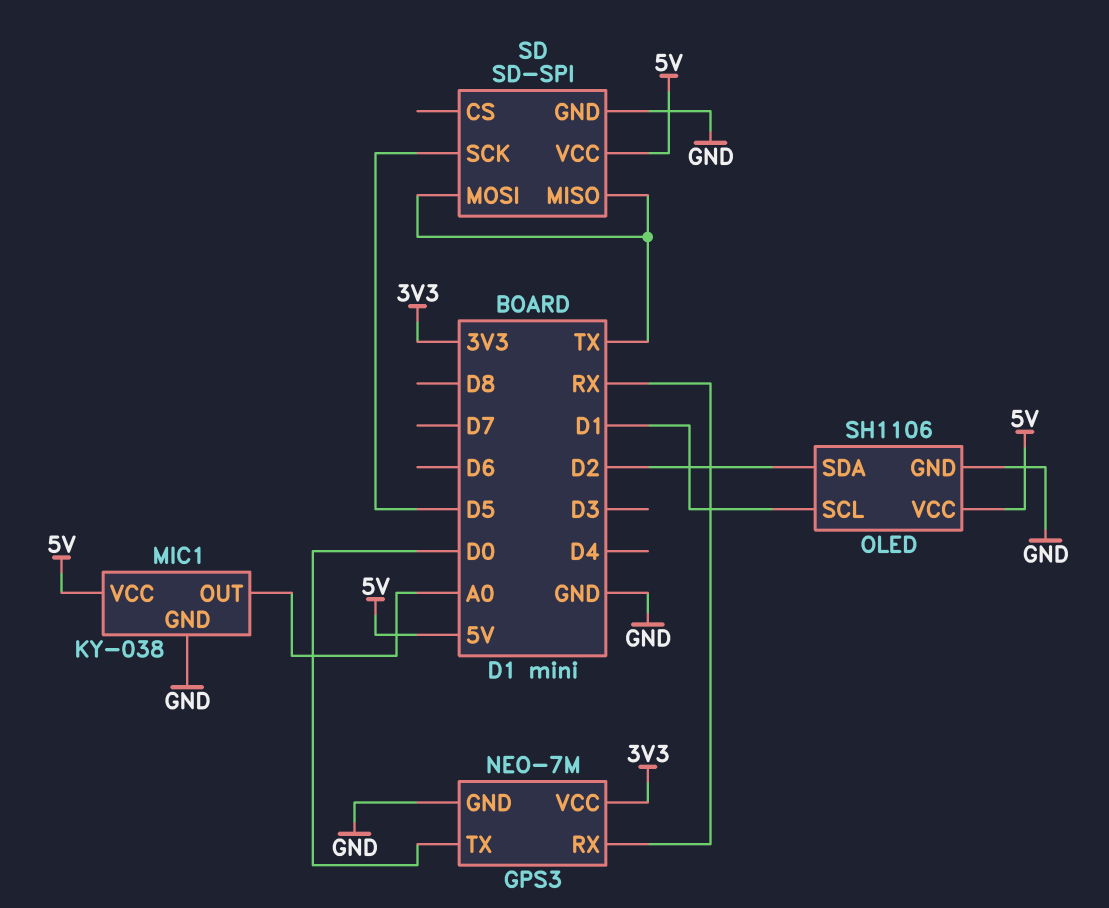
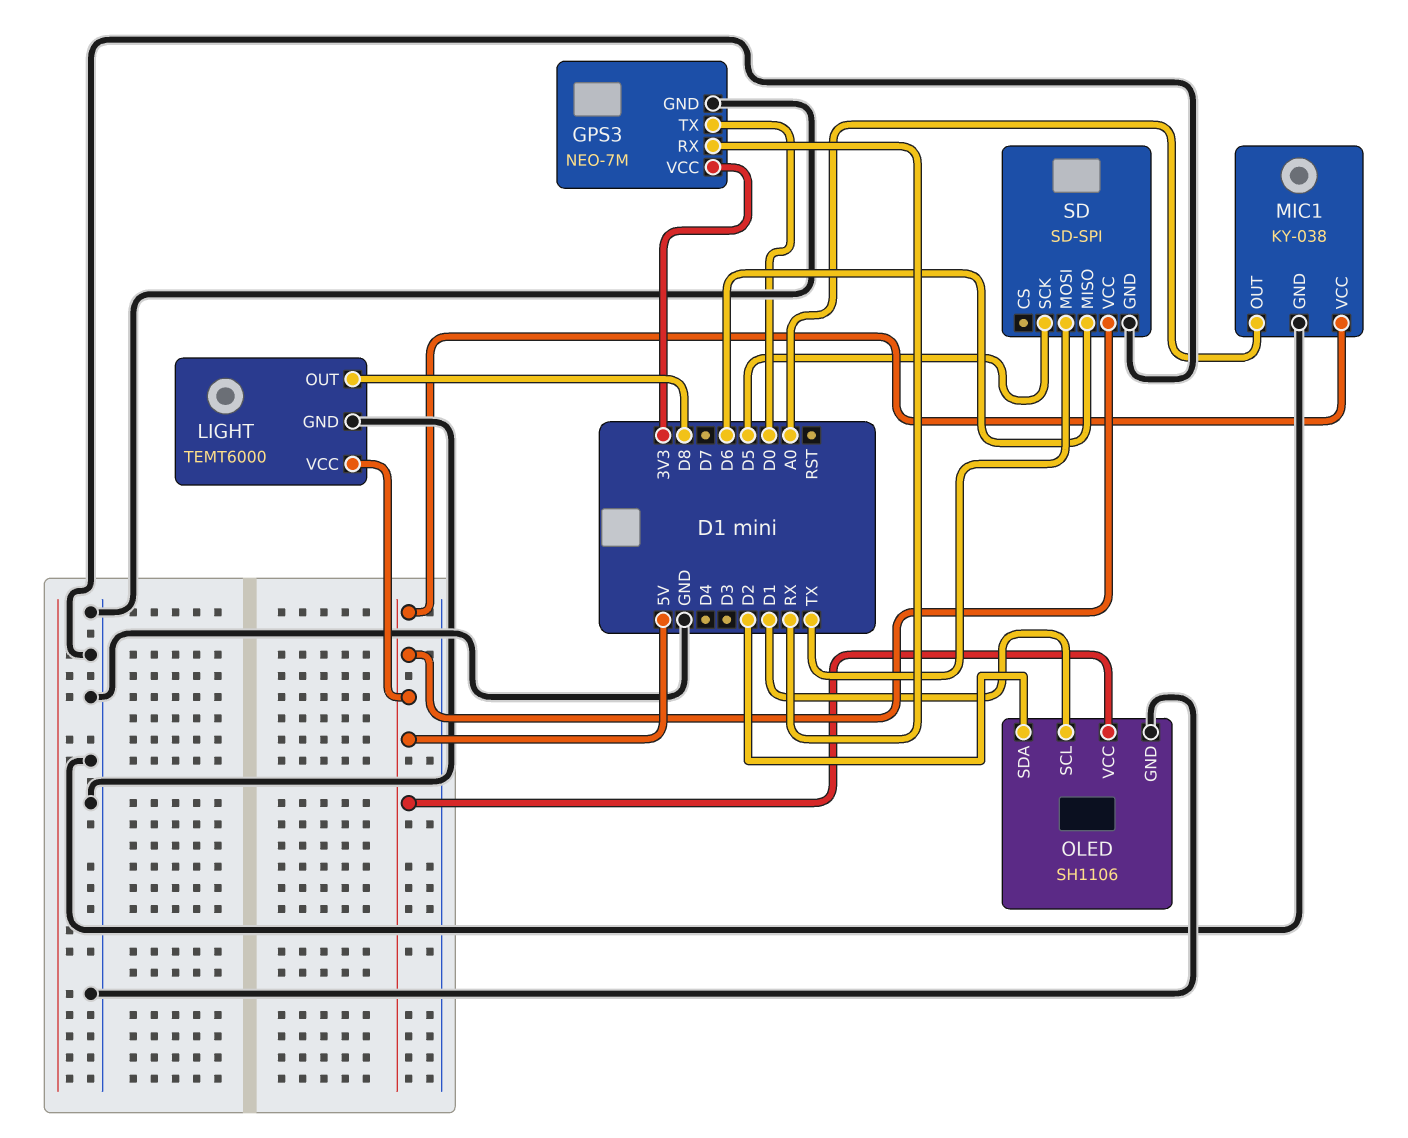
LIGHT: none -> TEMT6000
LIGHT pin GND: none -> GND
LIGHT pin OUT: none -> D8
LIGHT pin VCC: none -> 5V
SD pin MISO: TX -> D6

